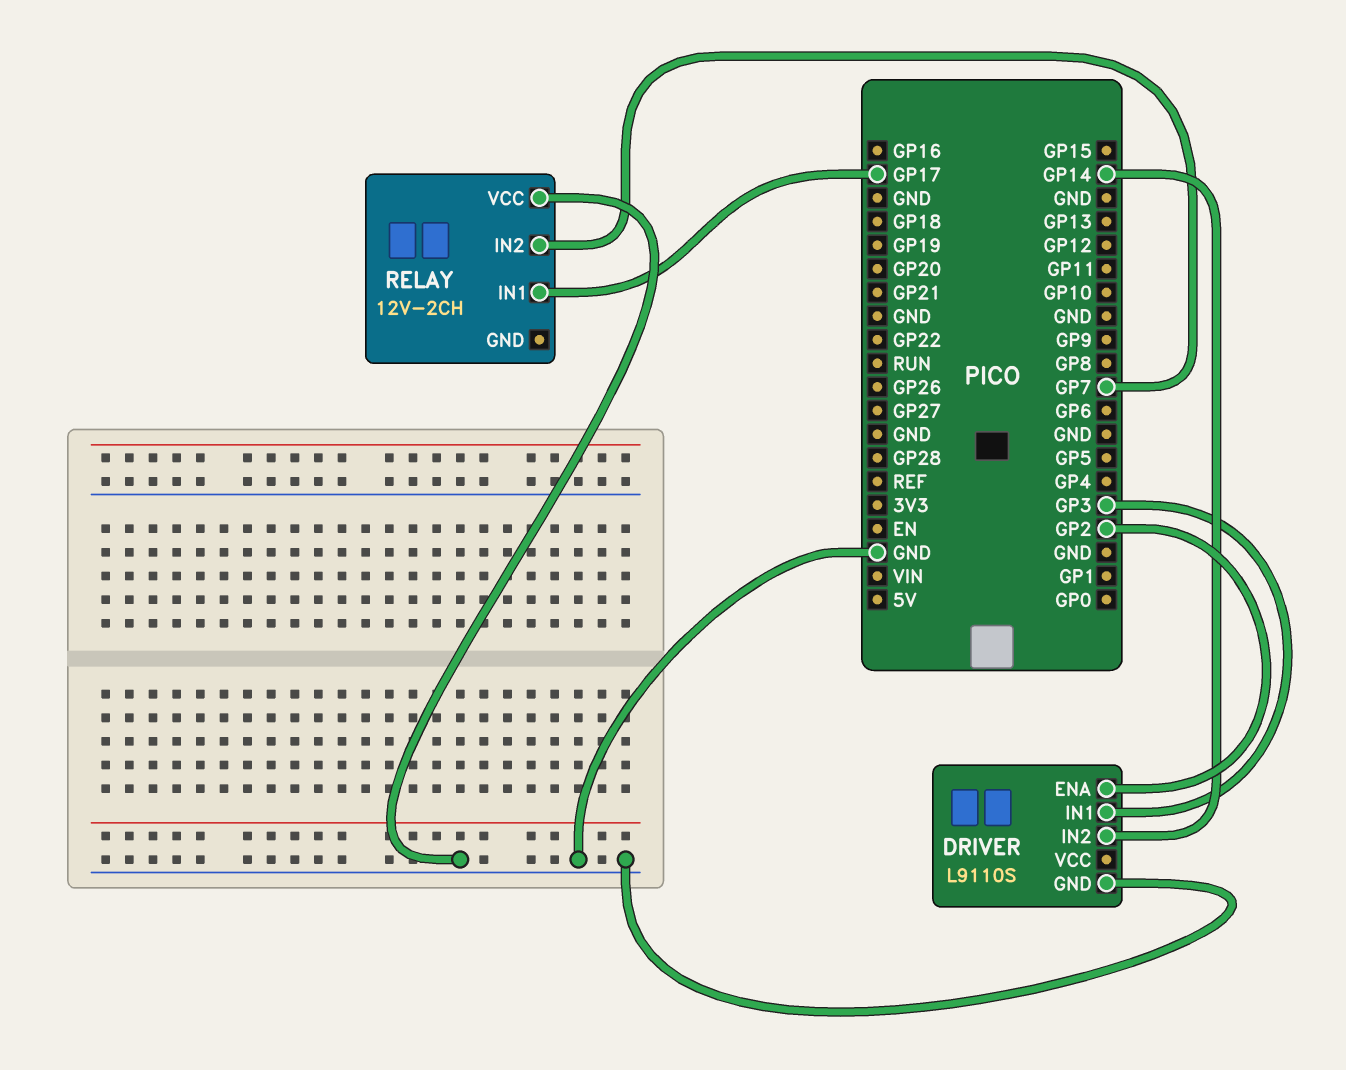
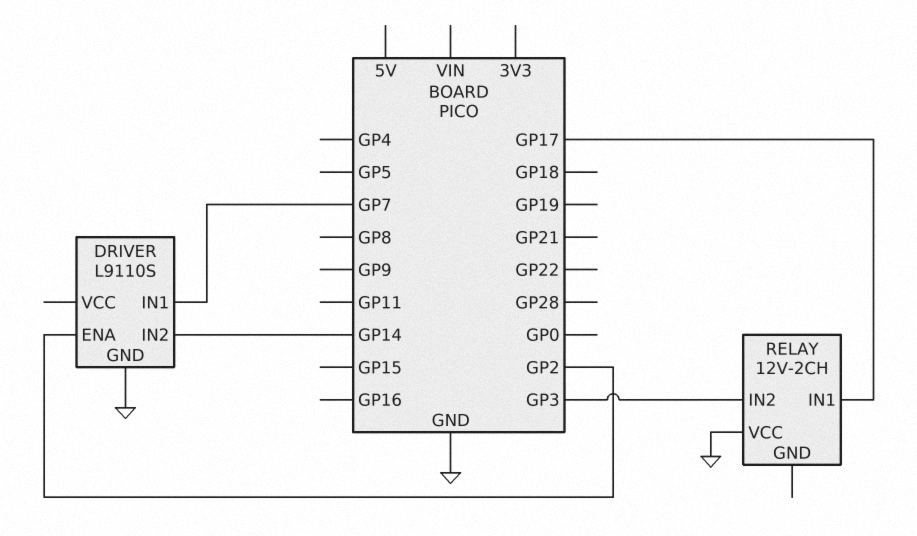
DRIVER pin IN1: GP3 -> GP7
RELAY pin IN2: GP7 -> GP3

